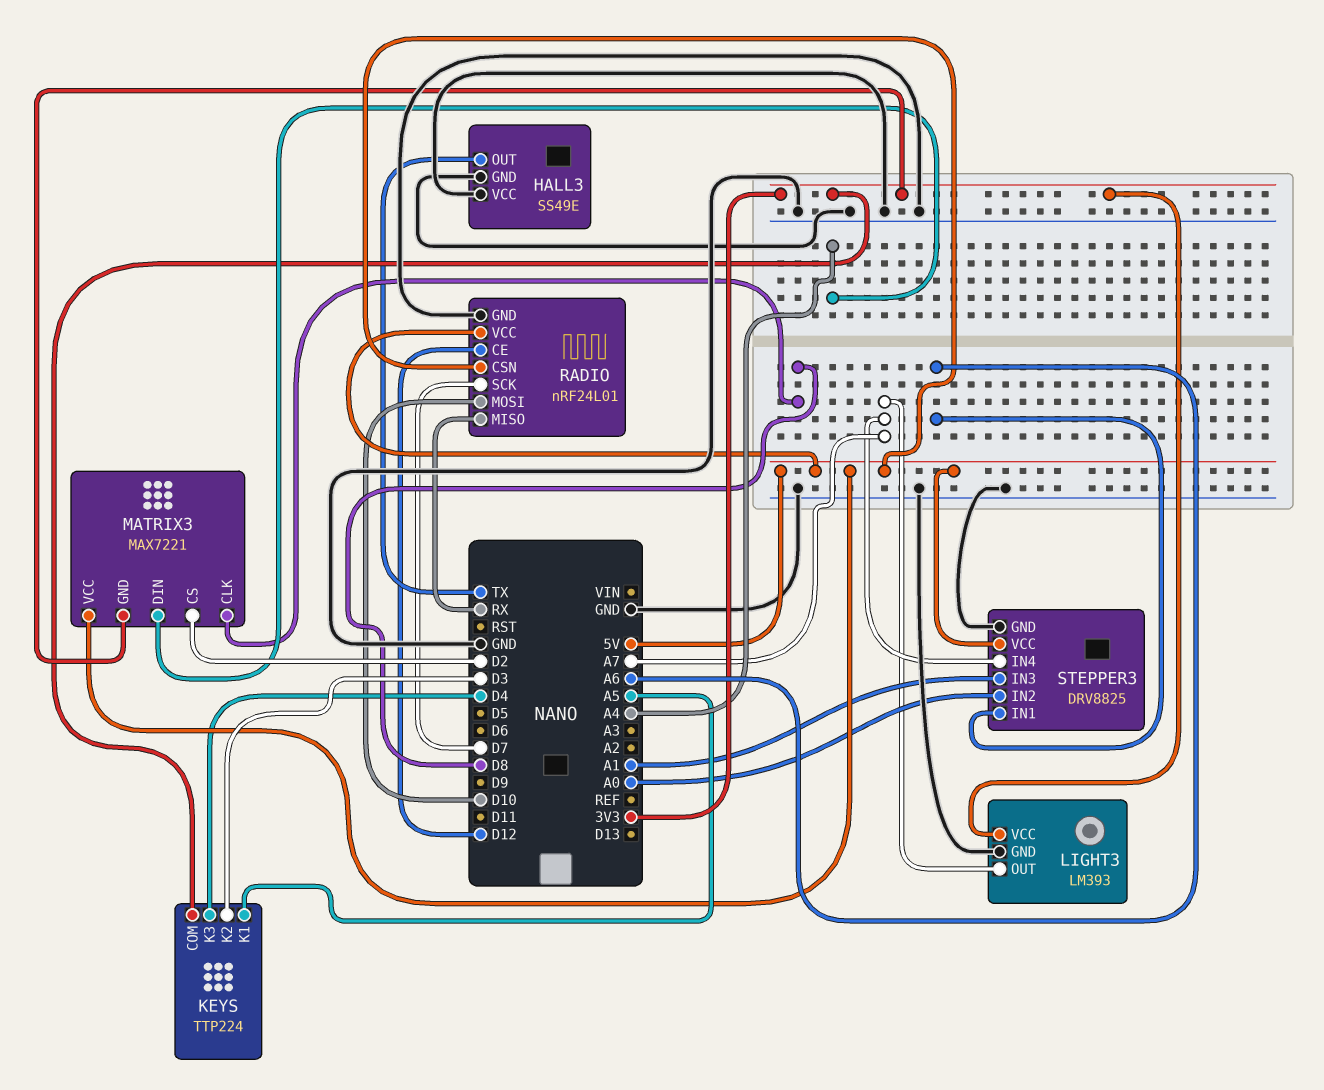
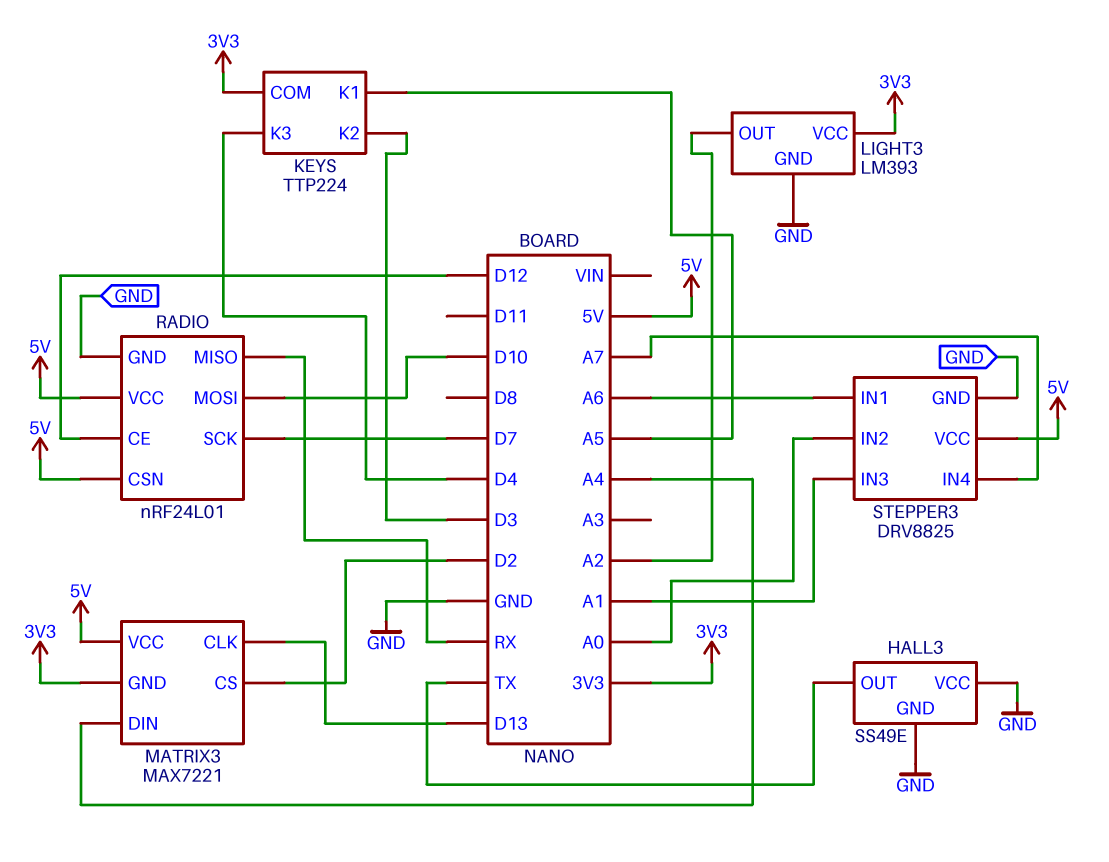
LIGHT3 pin OUT: A7 -> A2
MATRIX3 pin CLK: D8 -> D13

